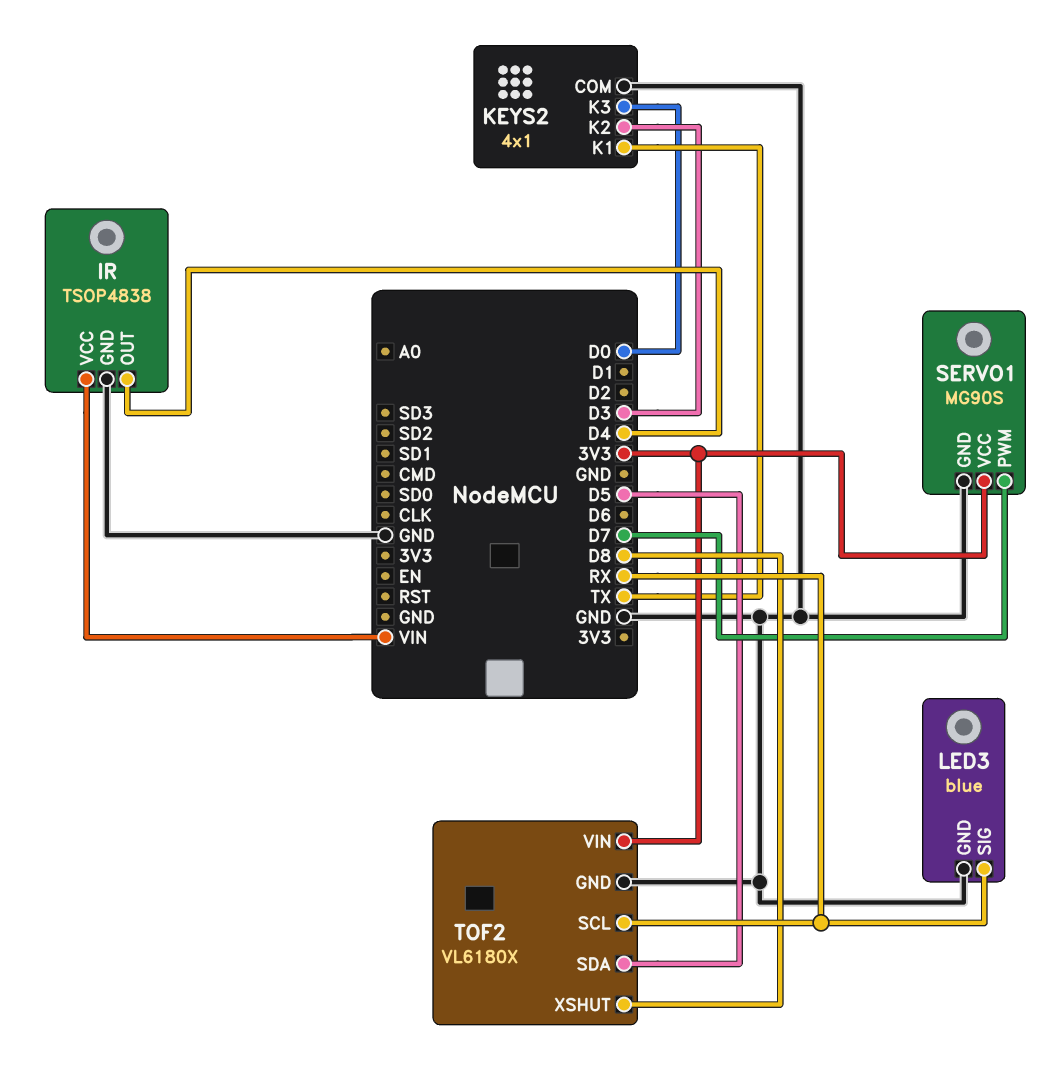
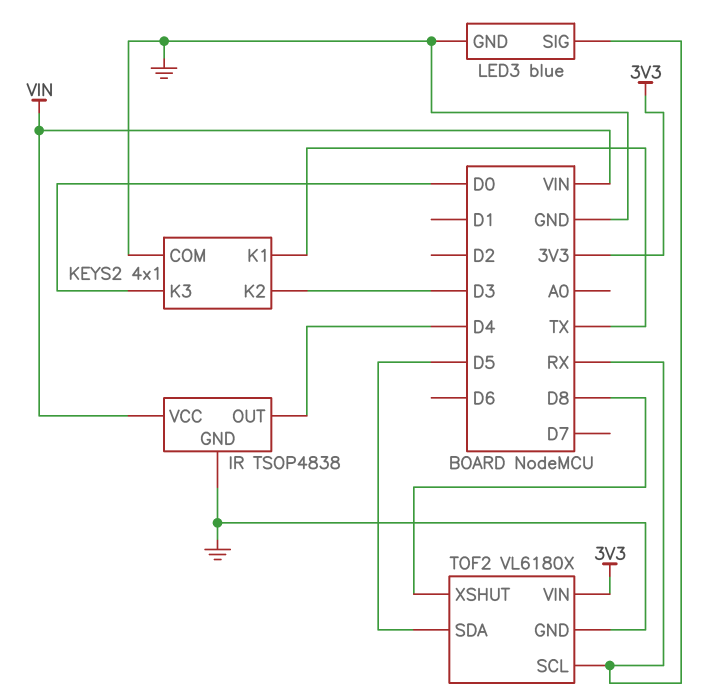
SERVO1: MG90S -> none
SERVO1 pin GND: GND -> none
SERVO1 pin PWM: D7 -> none
SERVO1 pin VCC: 3V3 -> none

